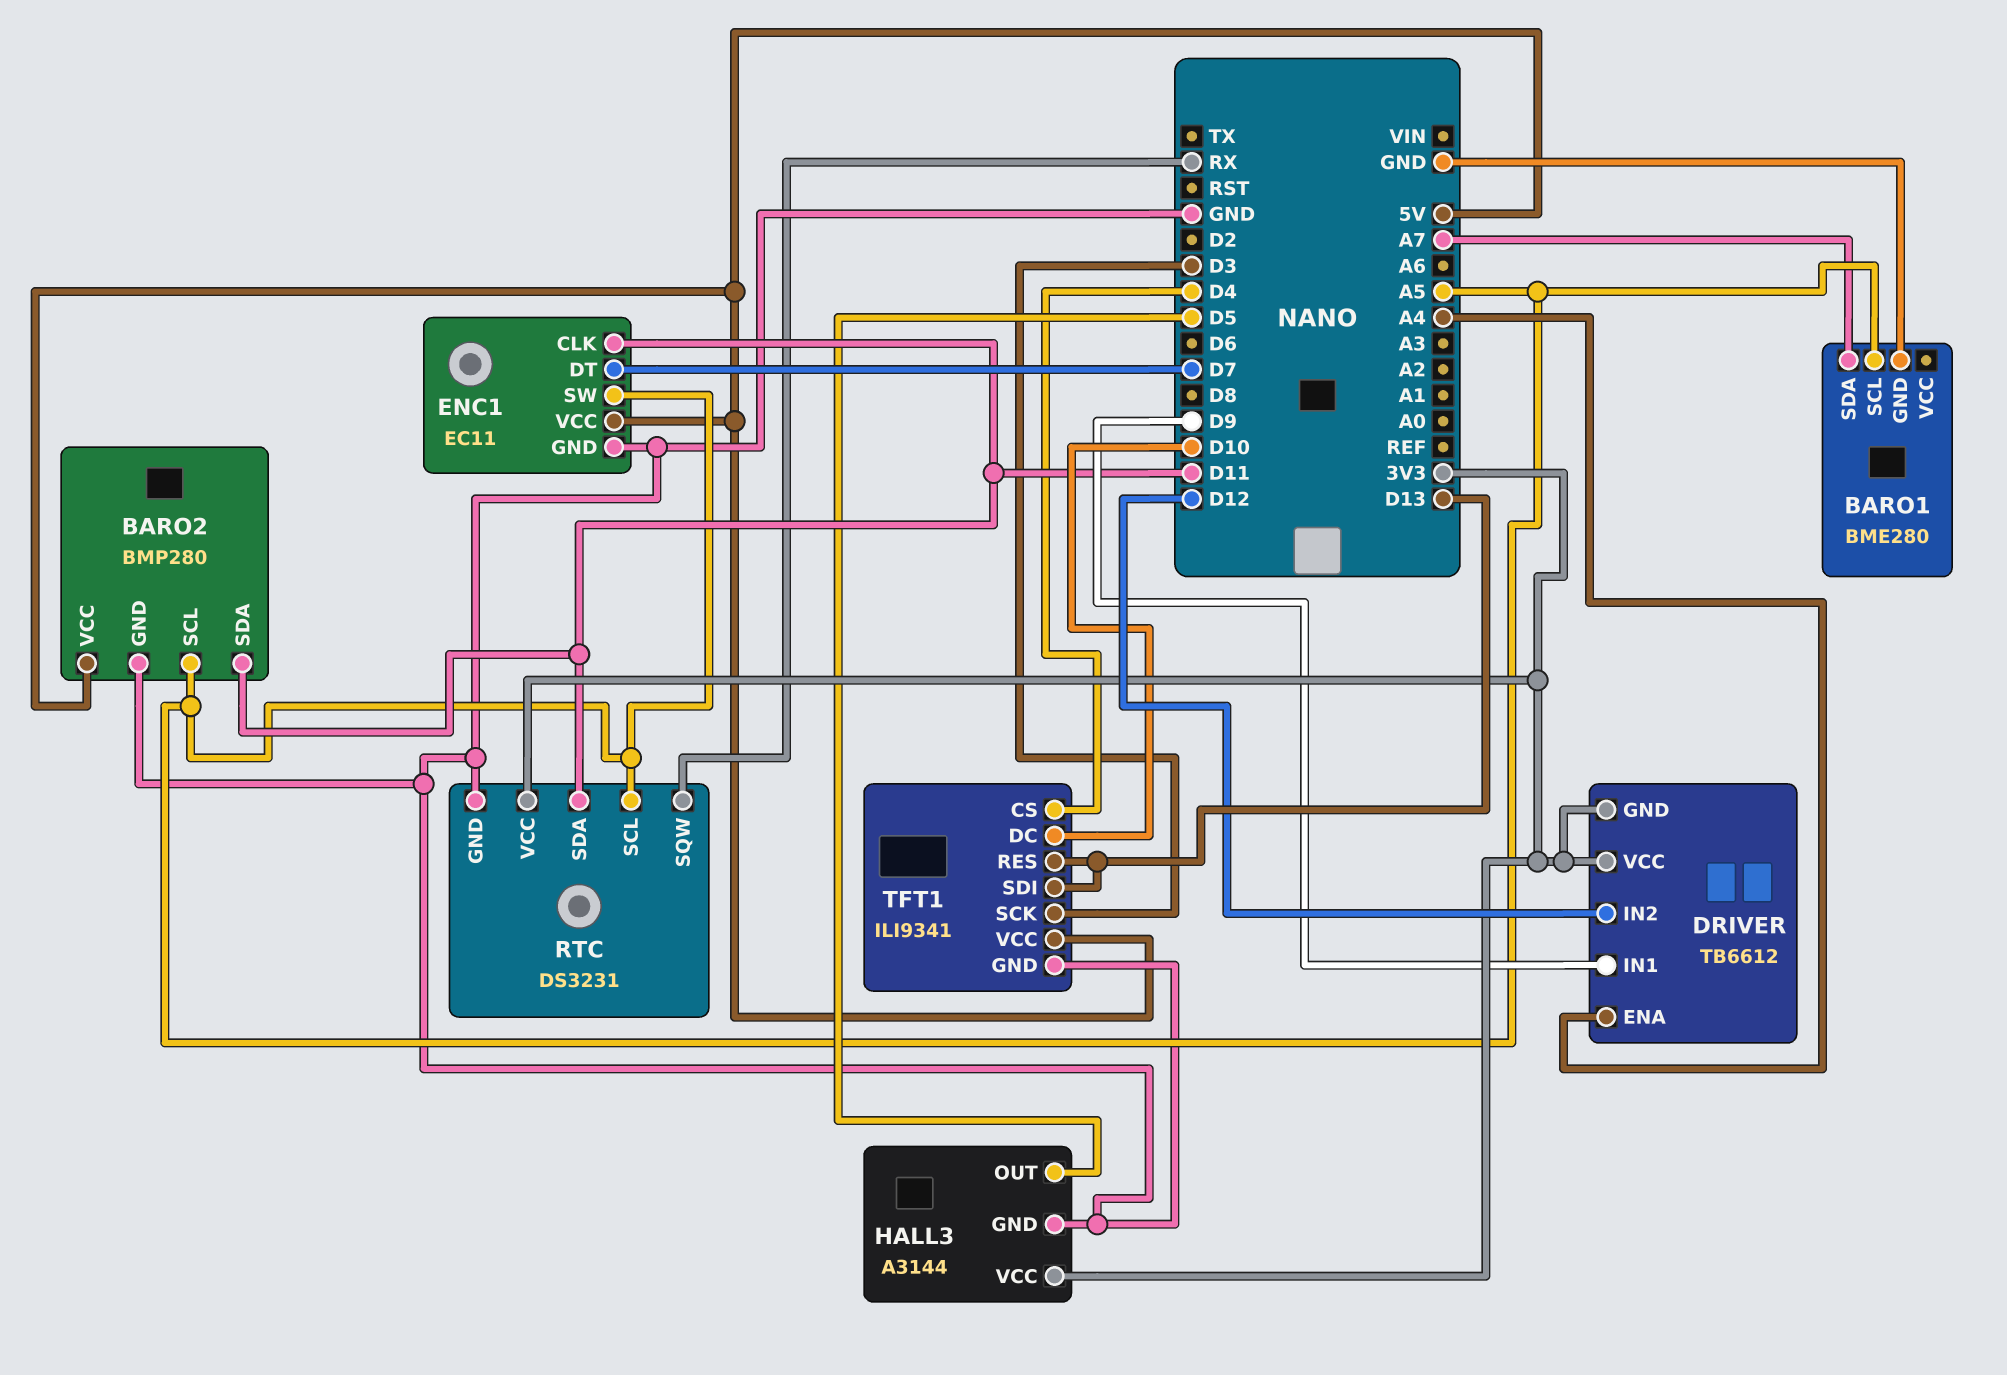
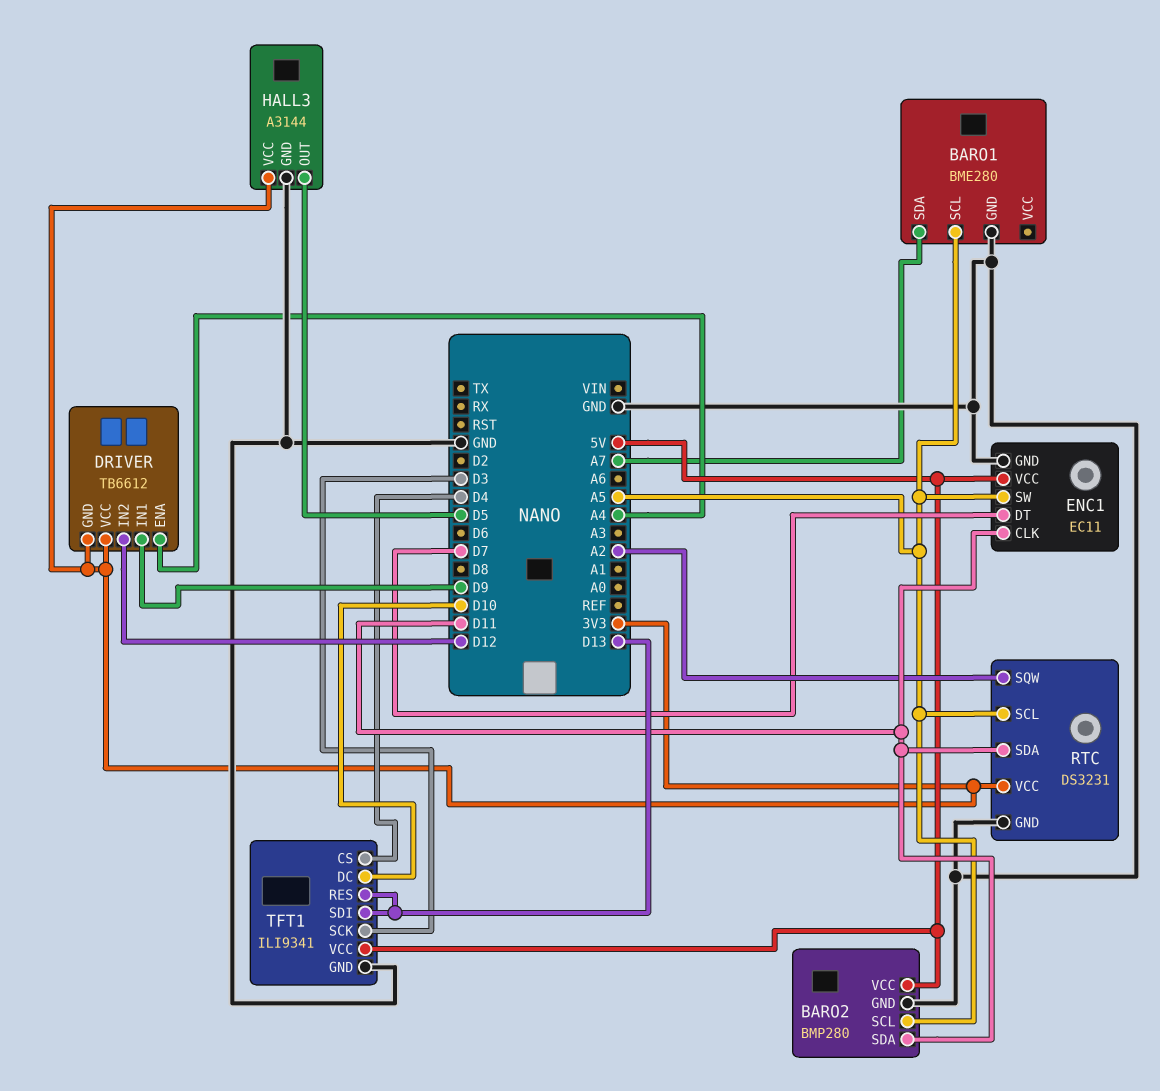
RTC pin SQW: RX -> A2

